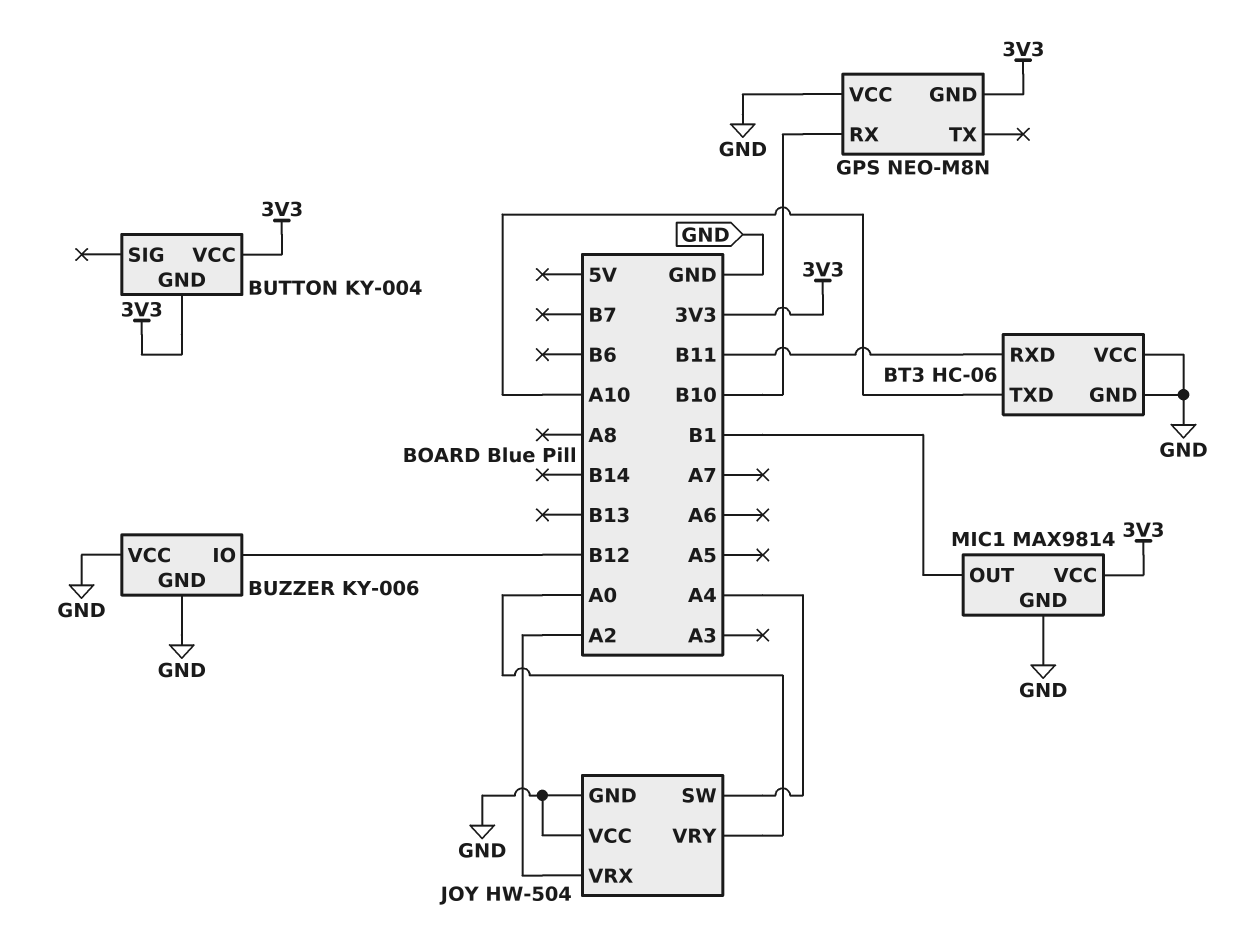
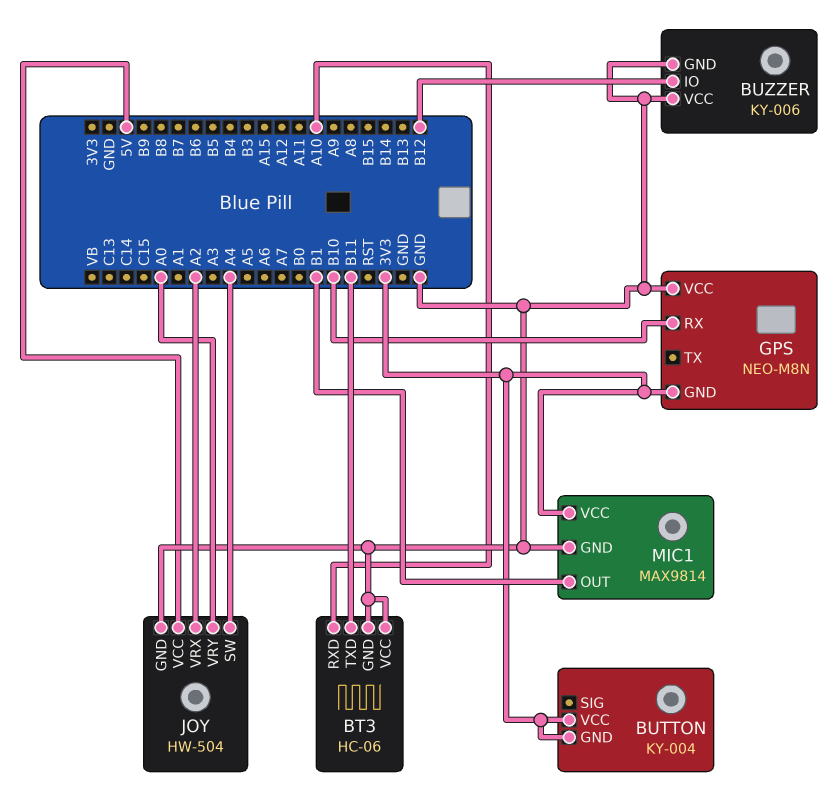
BT3 pin RXD: B11 -> A10
BT3 pin TXD: A10 -> B11
JOY pin VCC: GND -> 5V

